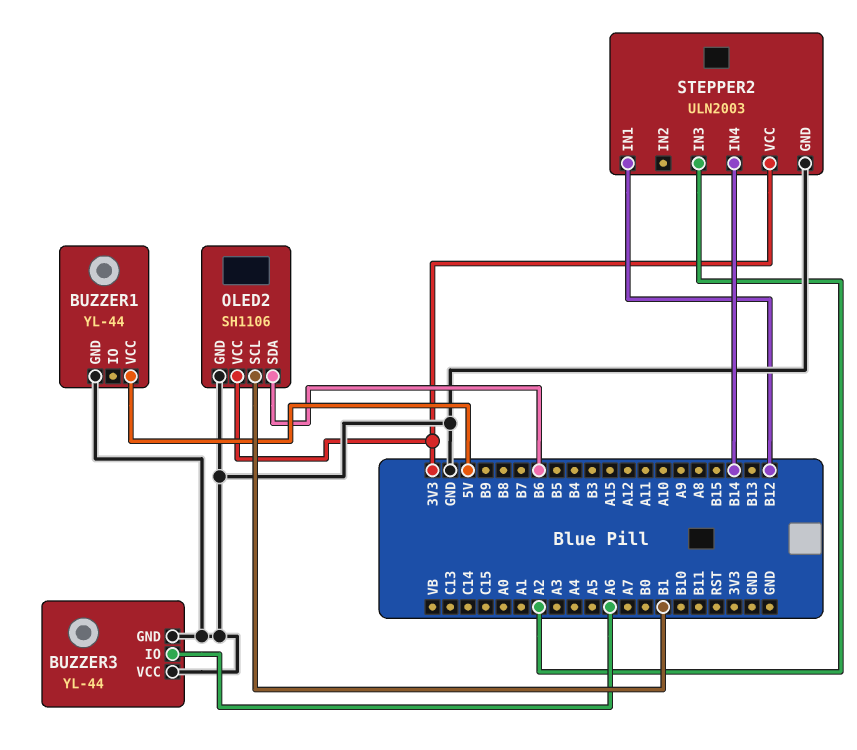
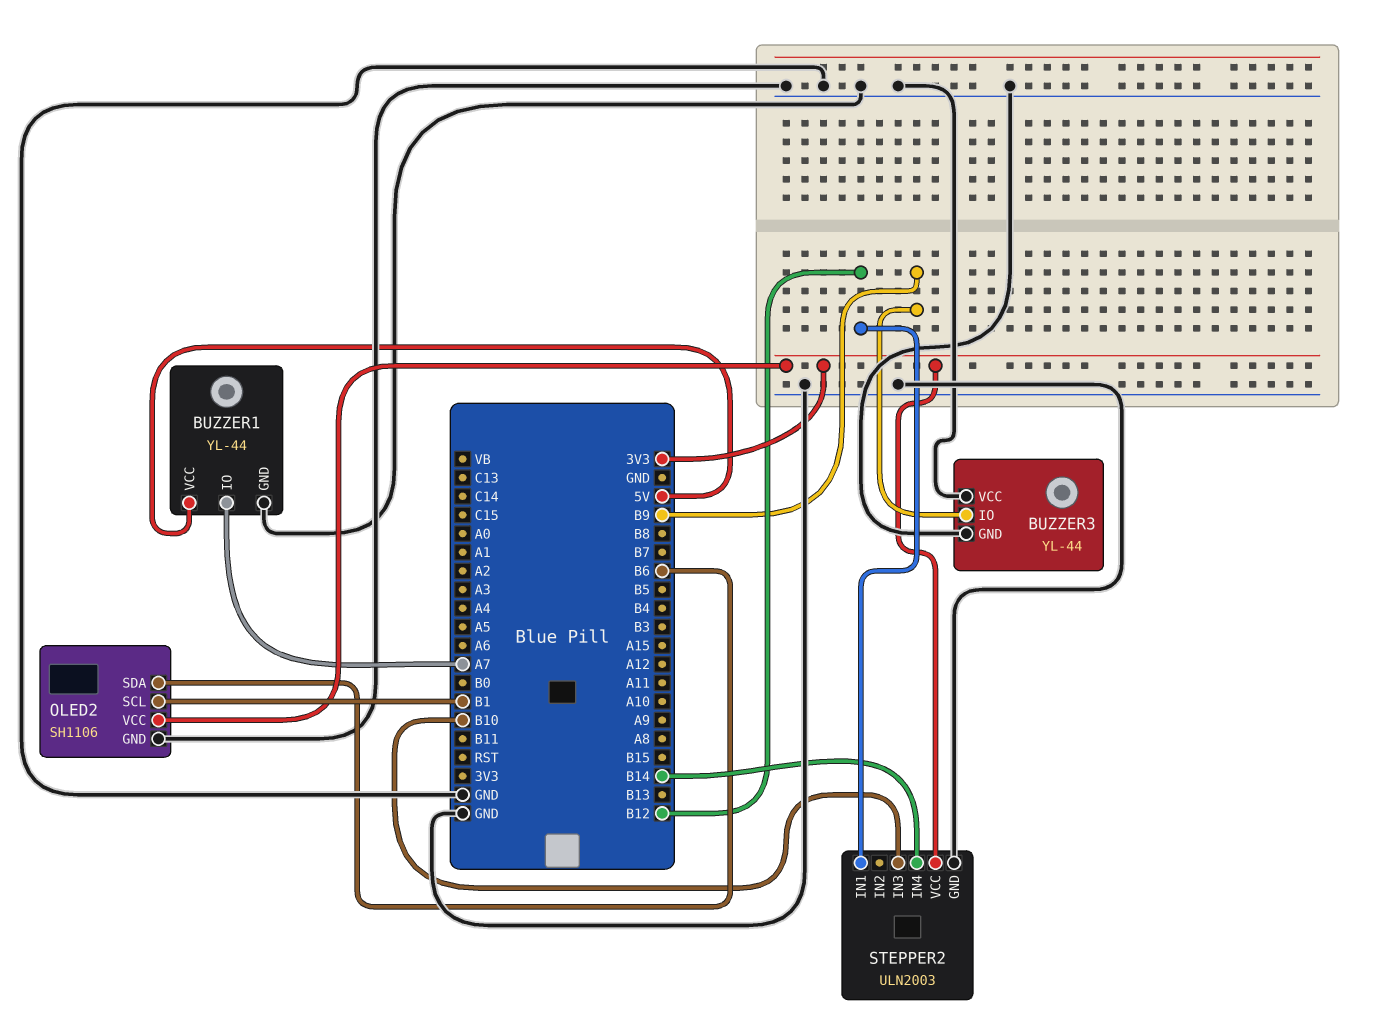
BUZZER1 pin IO: none -> A7
BUZZER3 pin IO: A6 -> B9
STEPPER2 pin IN3: A2 -> B10

